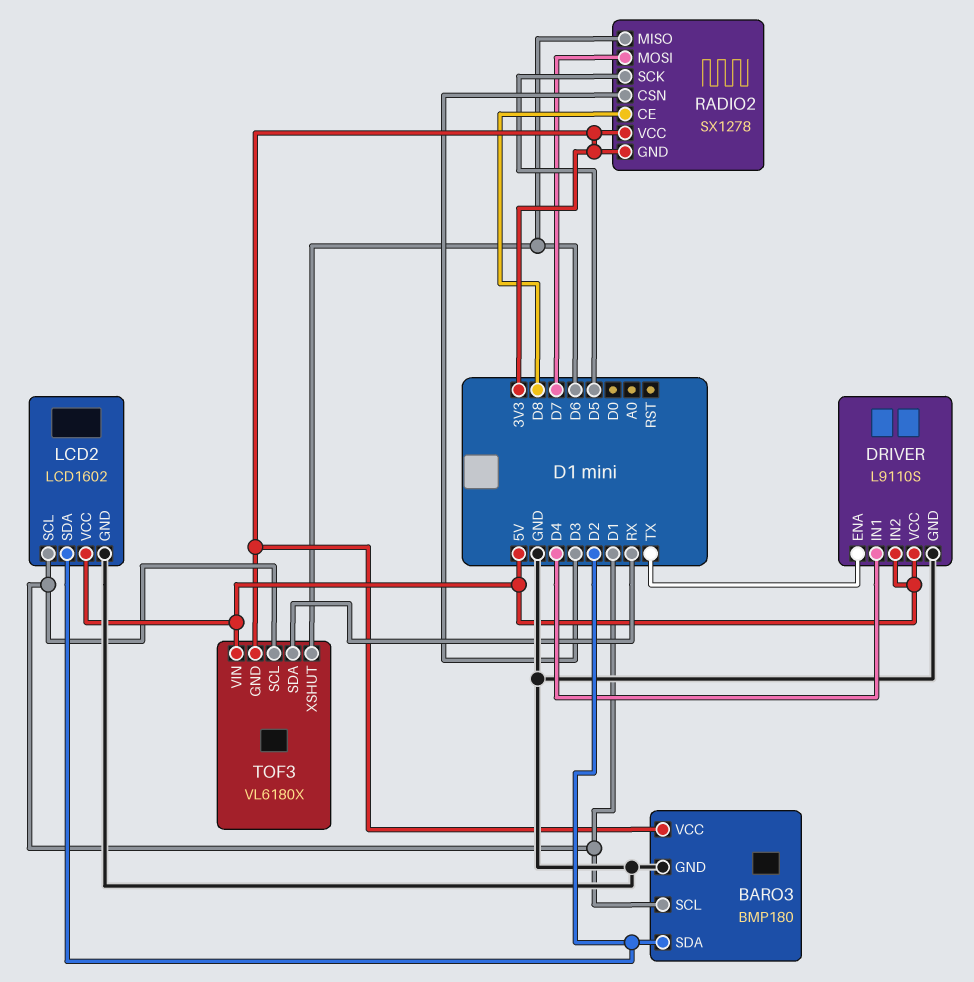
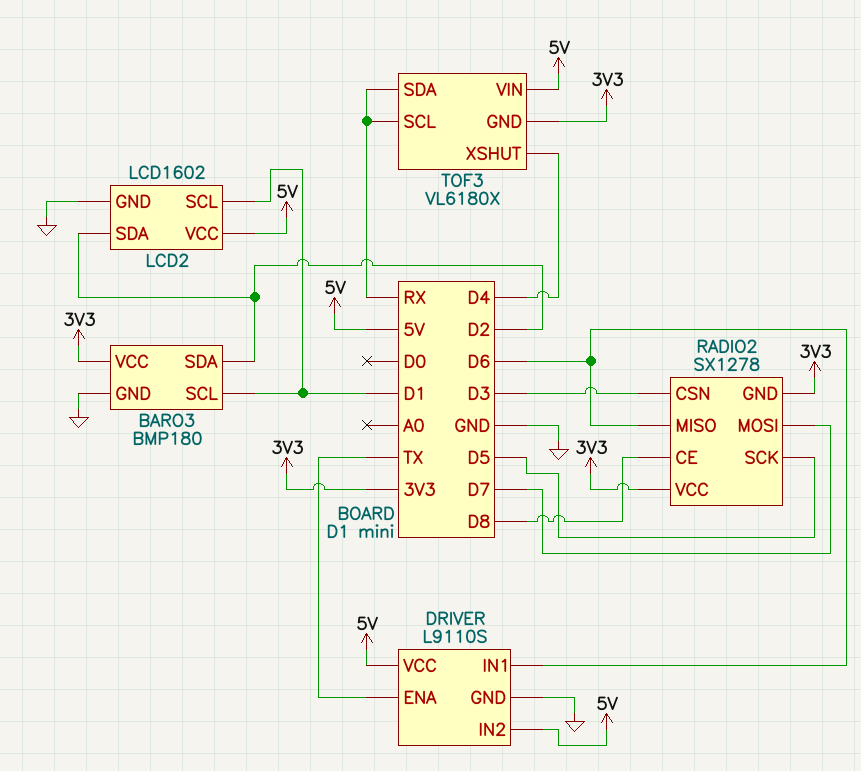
DRIVER pin IN1: D4 -> D6
TOF3 pin SCL: D1 -> RX
TOF3 pin XSHUT: D6 -> D4

